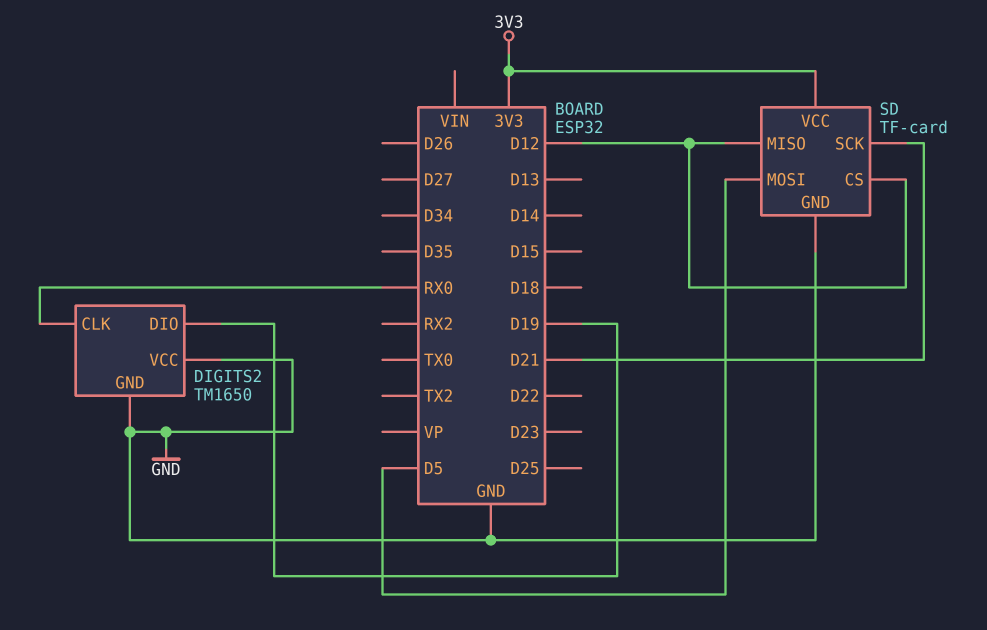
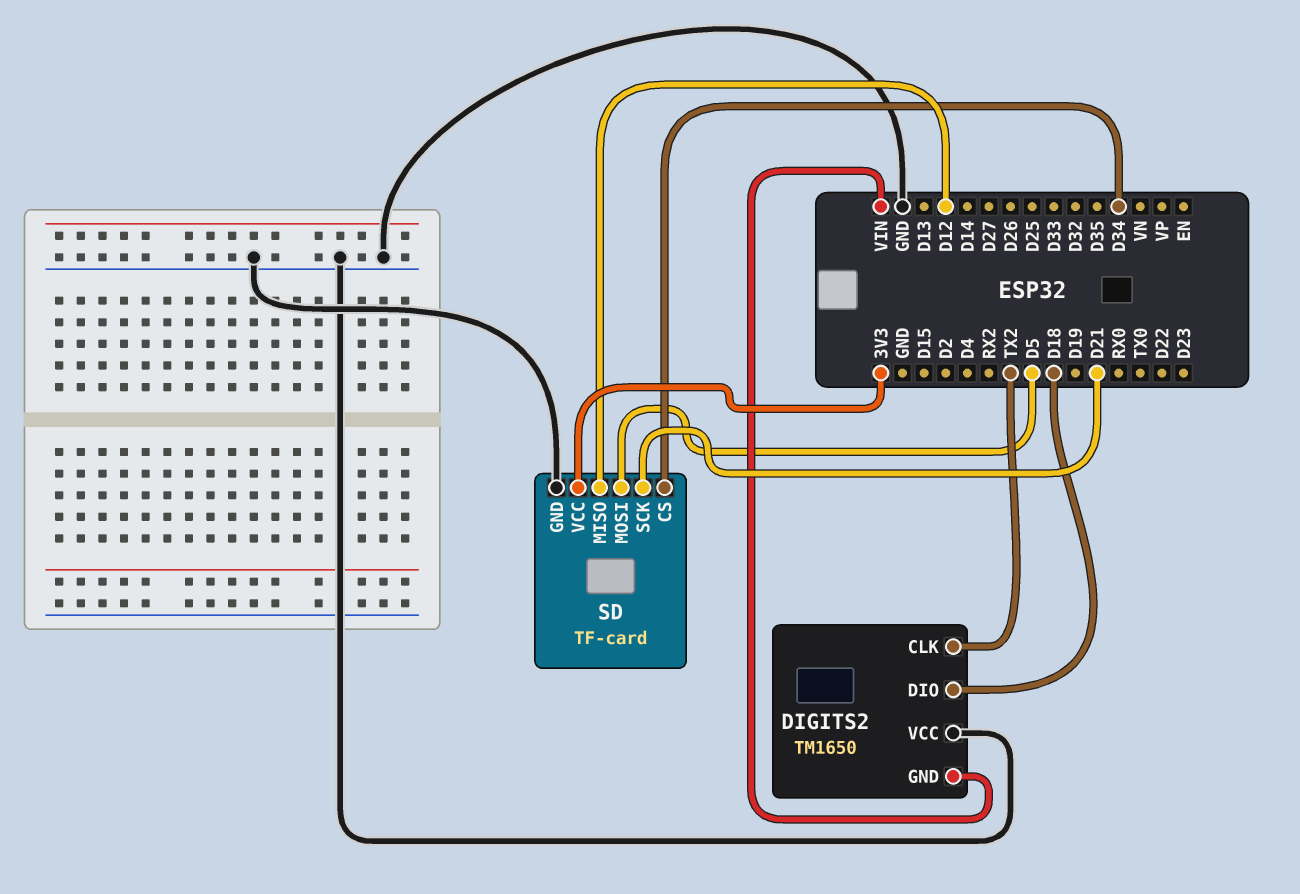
DIGITS2 pin CLK: RX0 -> TX2
DIGITS2 pin DIO: D19 -> D18
DIGITS2 pin GND: GND -> VIN
SD pin CS: D12 -> D34

